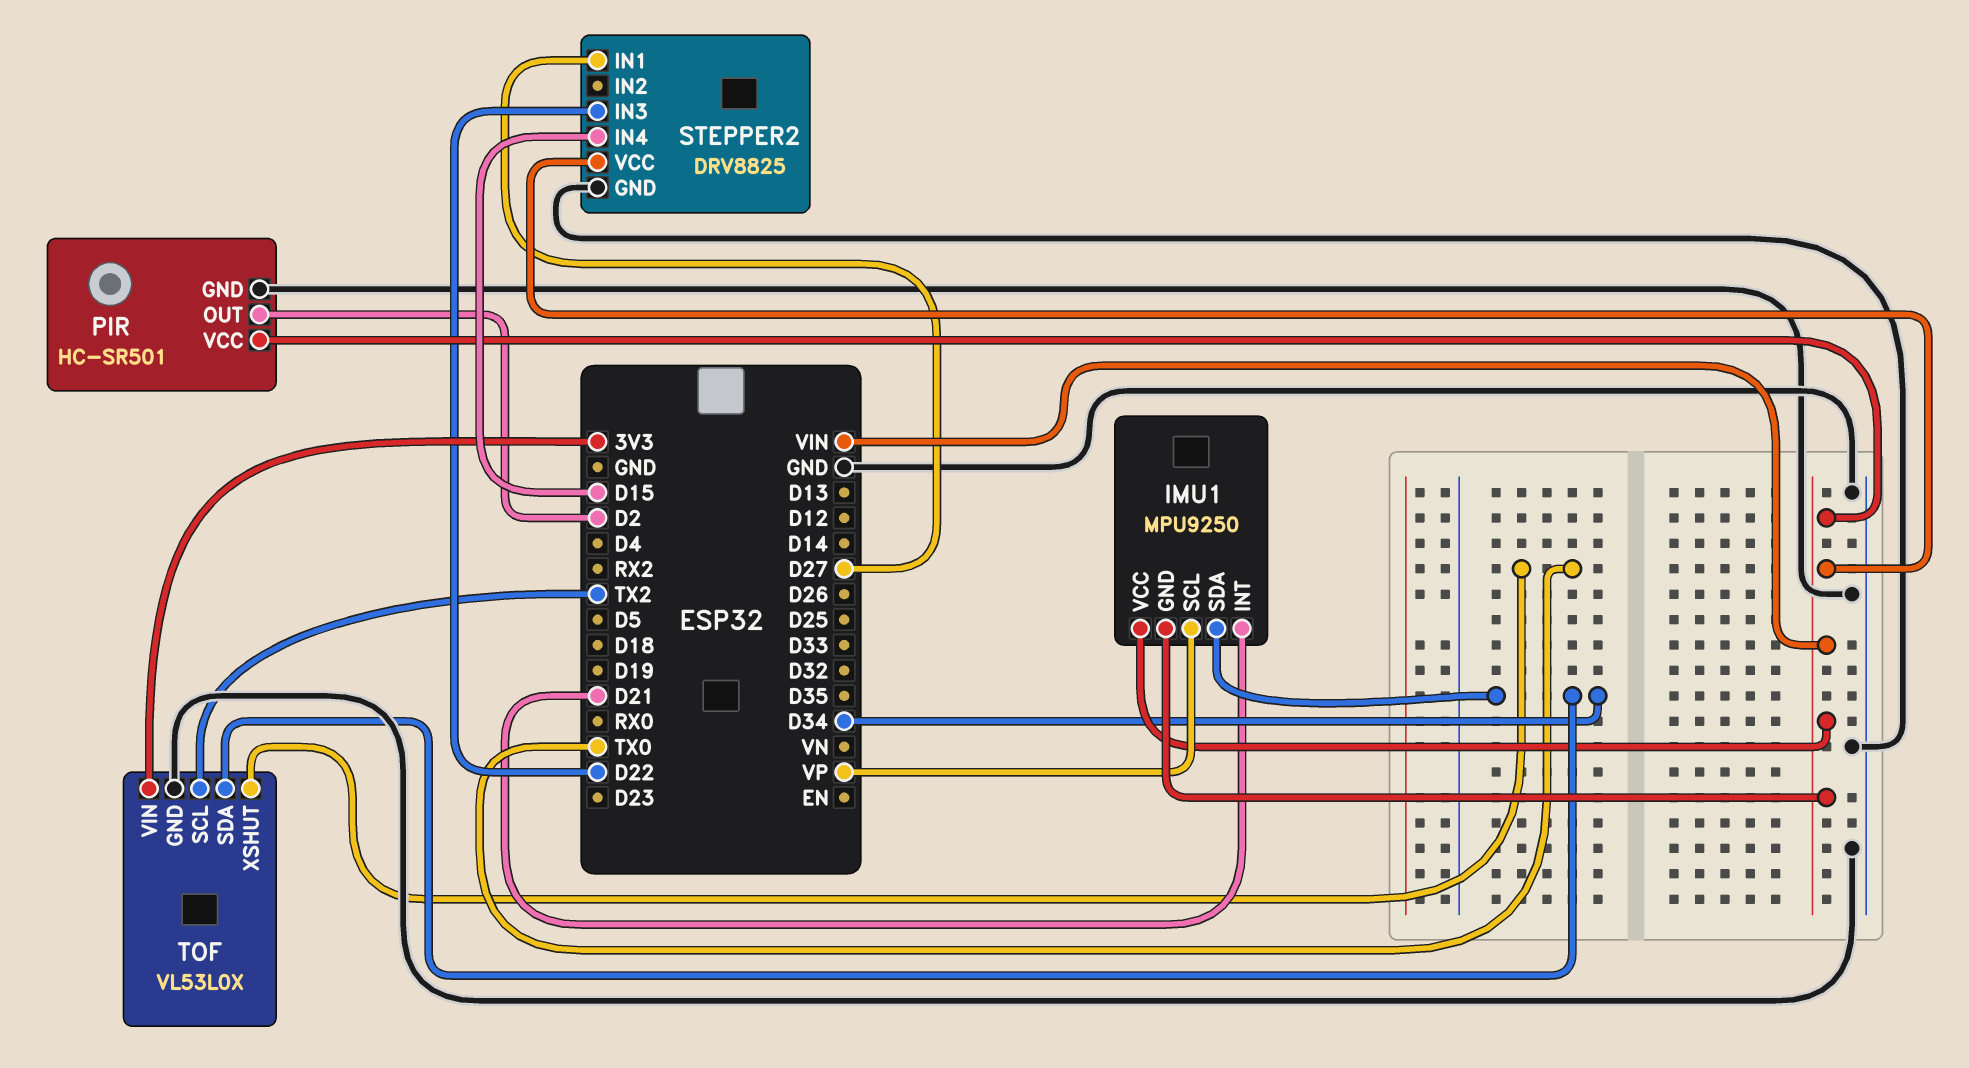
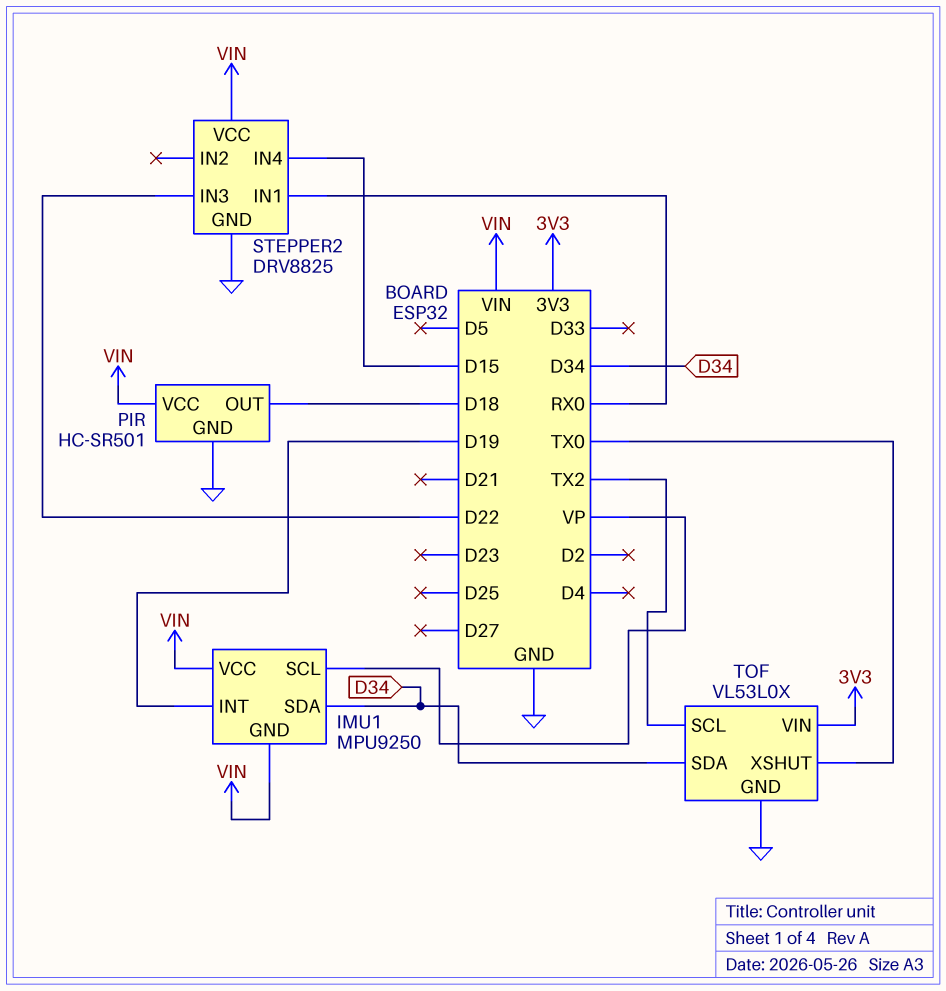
IMU1 pin INT: D21 -> D19
PIR pin OUT: D2 -> D18
STEPPER2 pin IN1: D27 -> RX0

